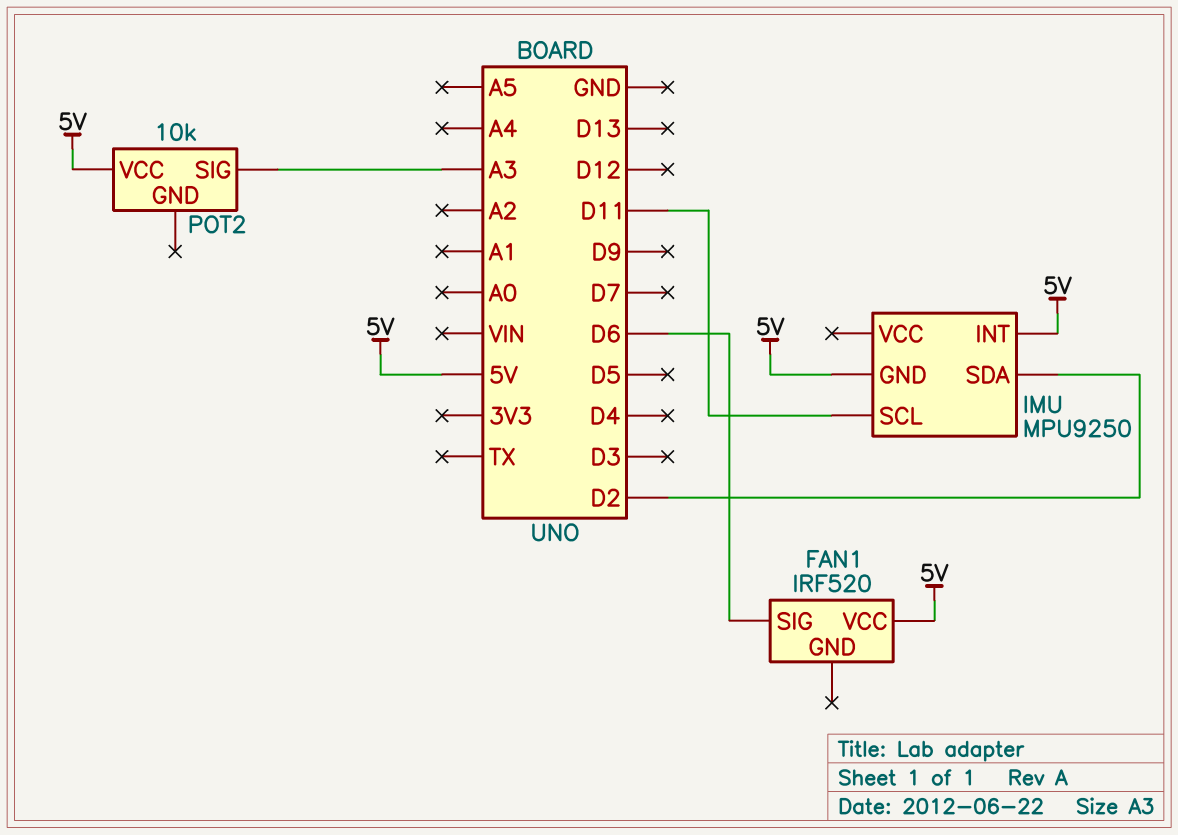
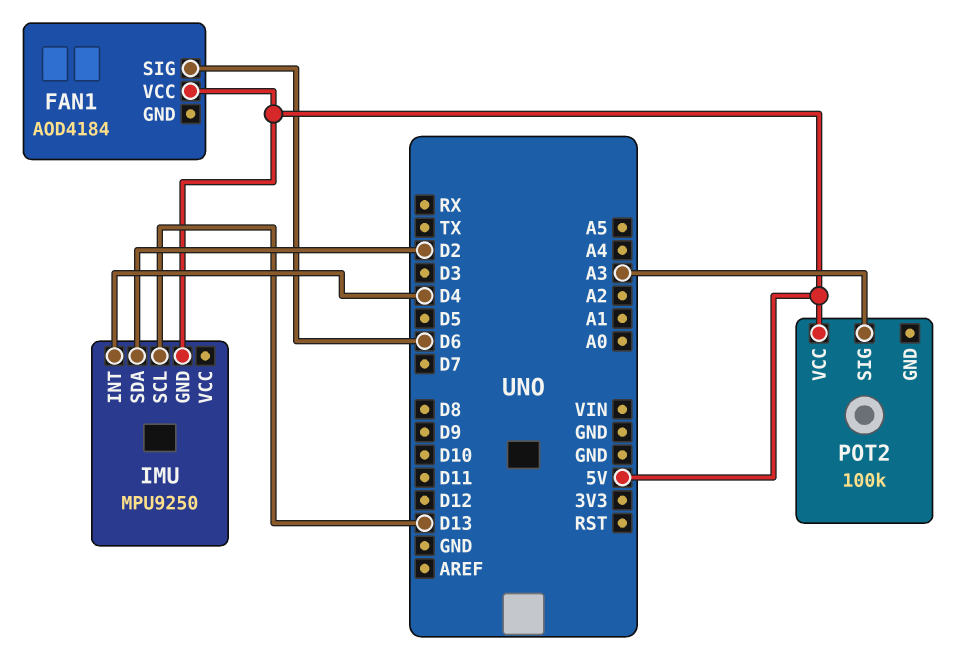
FAN1: IRF520 -> AOD4184
IMU pin INT: 5V -> D4
IMU pin SCL: D11 -> D13
POT2: 10k -> 100k

